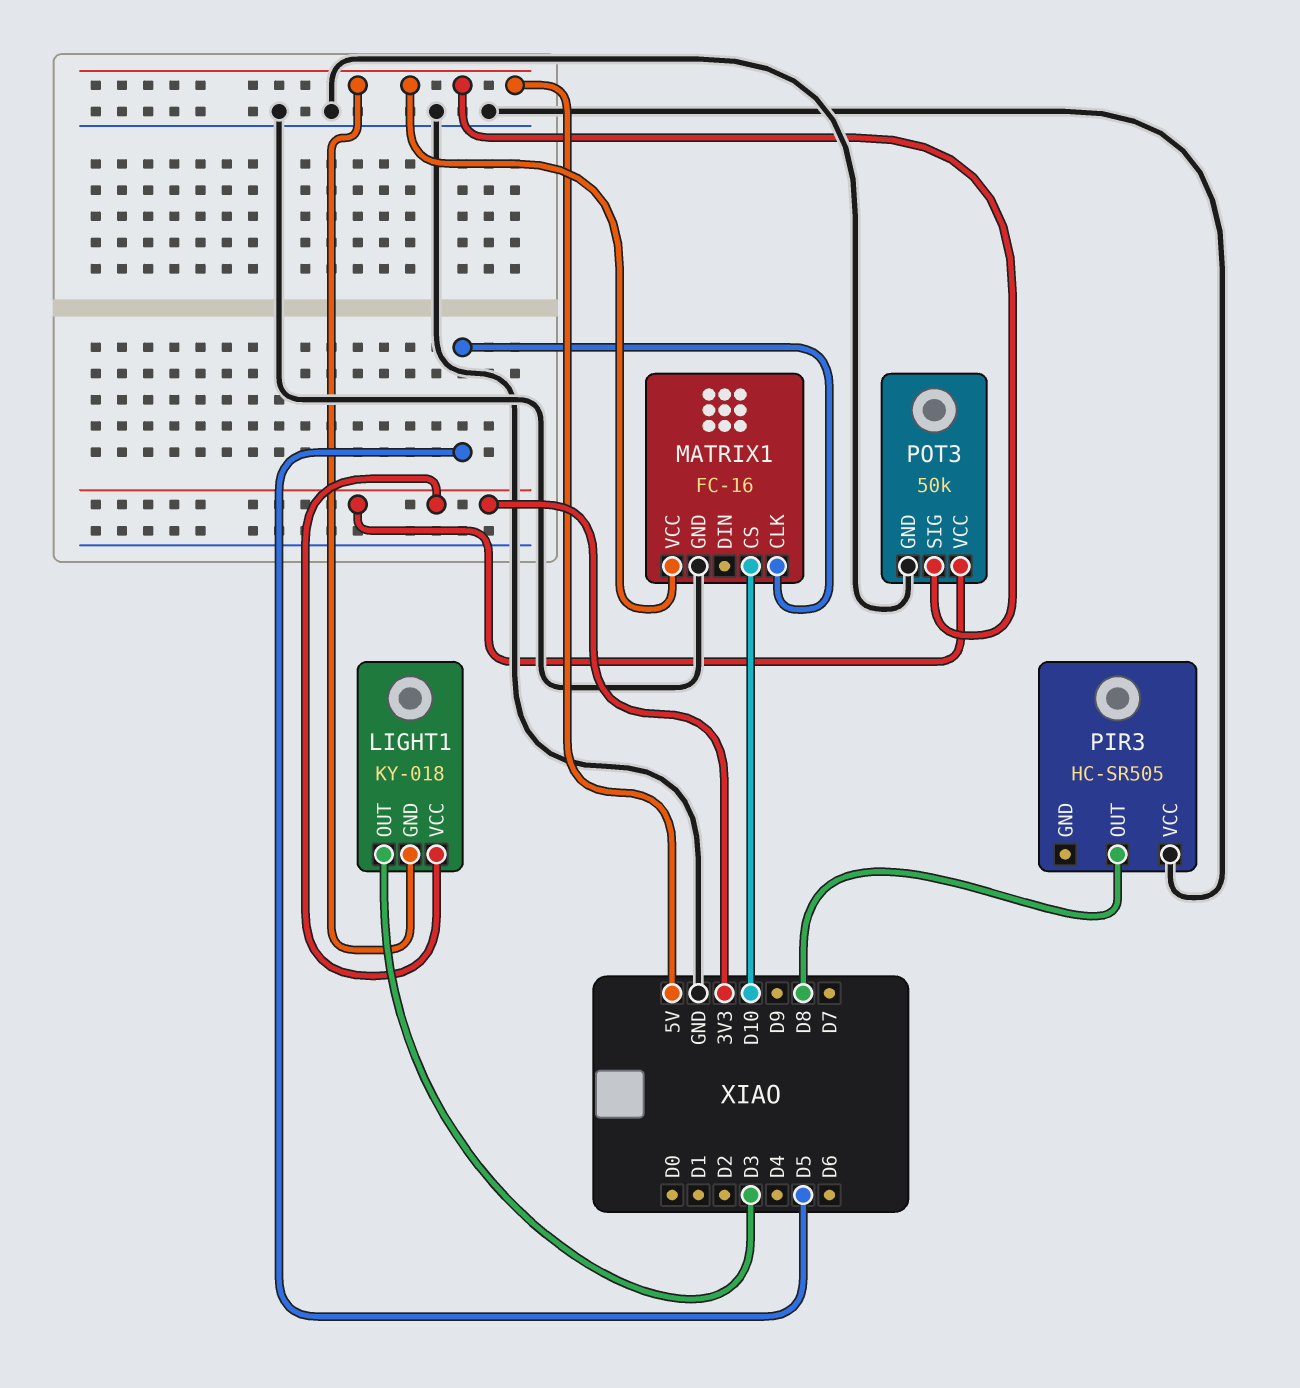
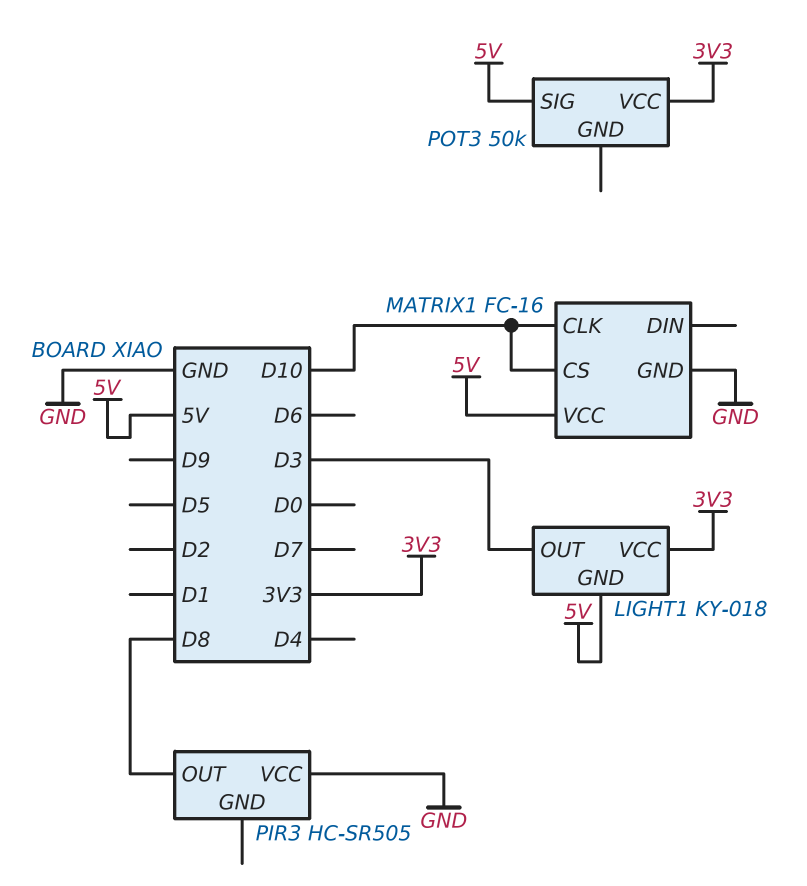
MATRIX1 pin CLK: D5 -> D10
POT3 pin GND: GND -> none

